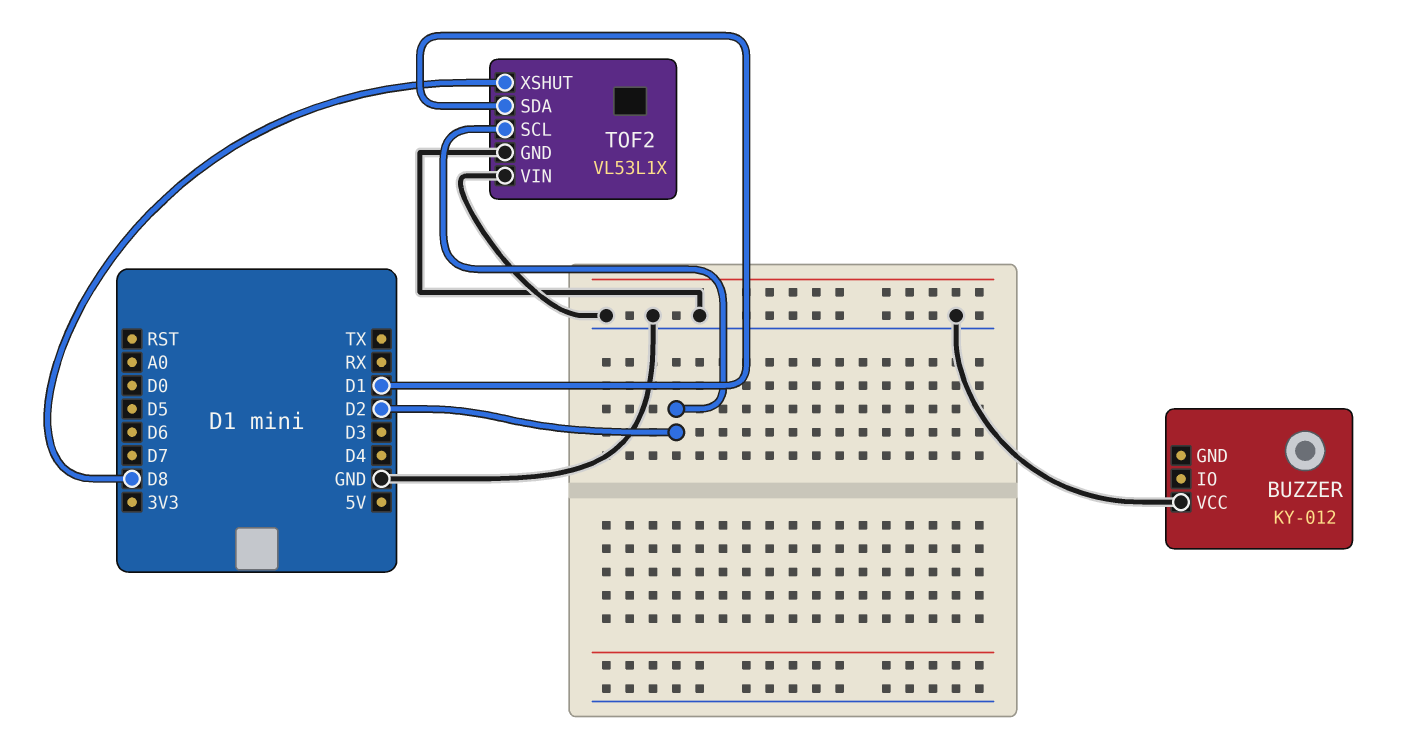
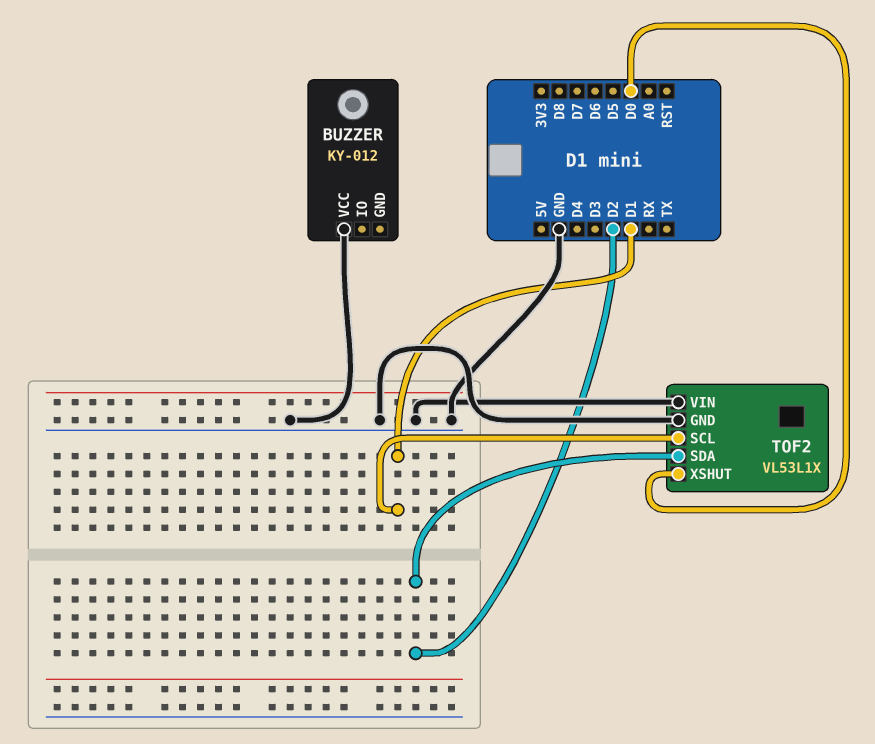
TOF2 pin SCL: D2 -> D1
TOF2 pin SDA: D1 -> D2
TOF2 pin XSHUT: D8 -> D0

